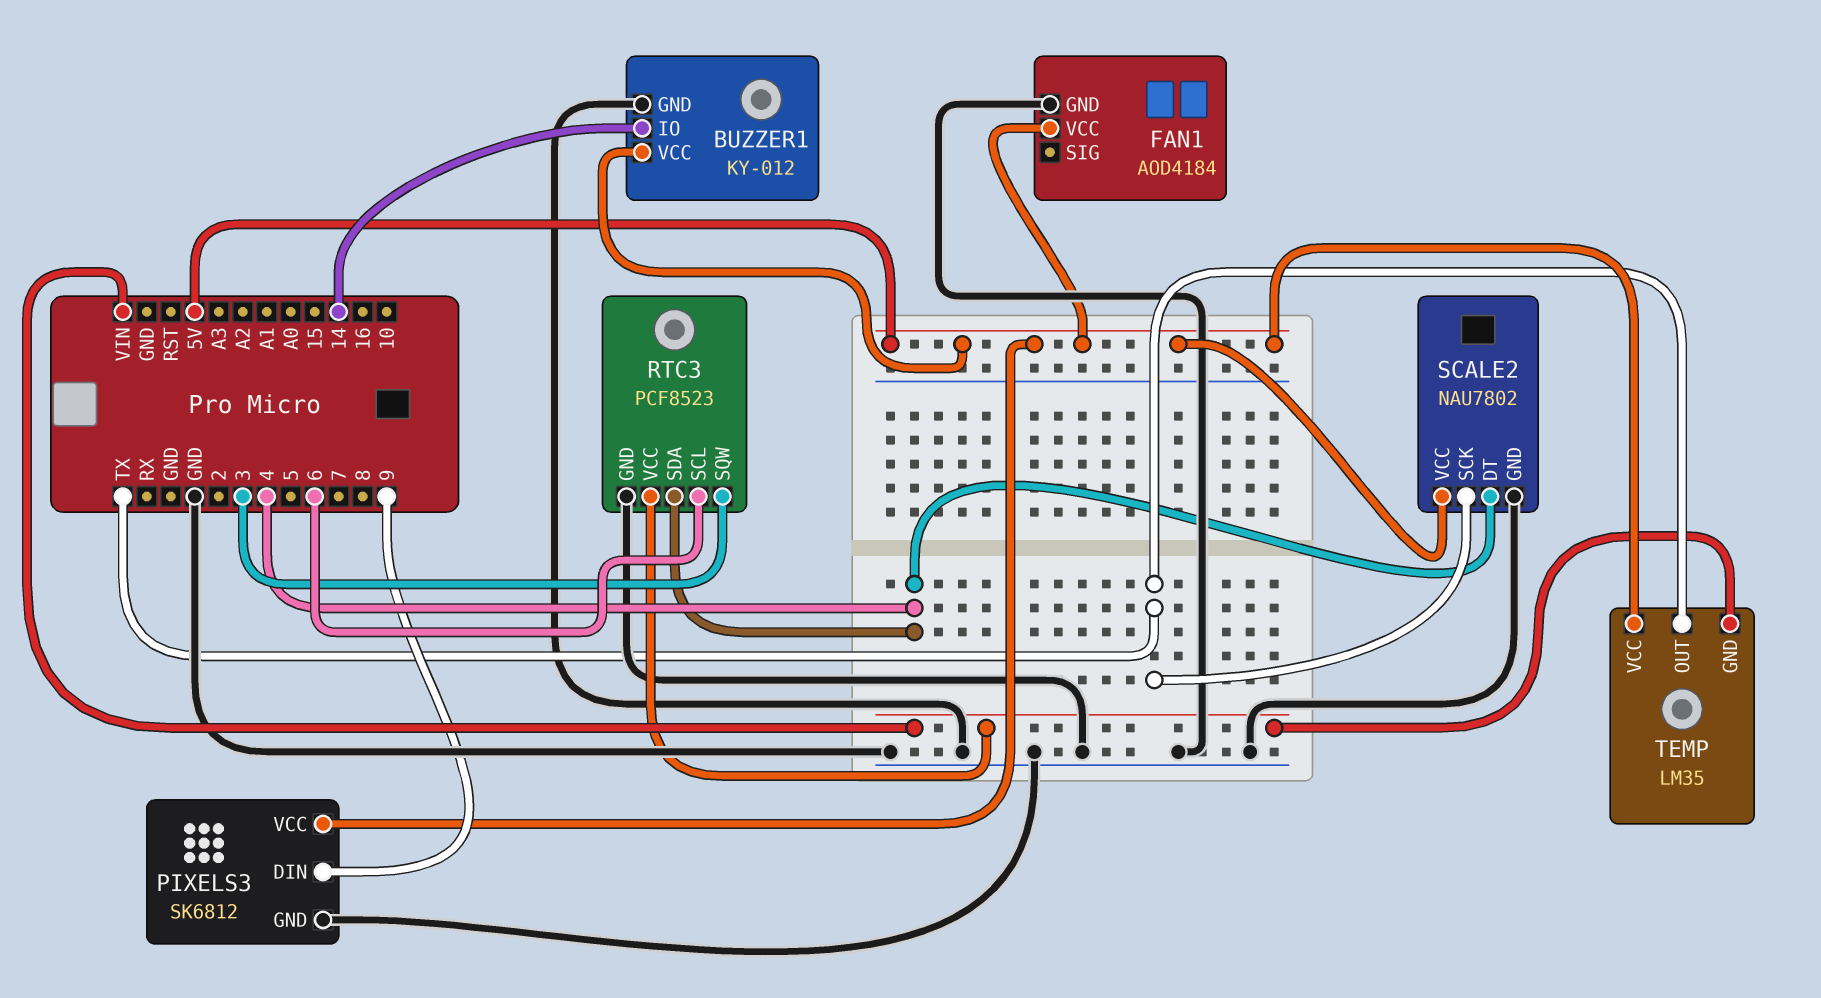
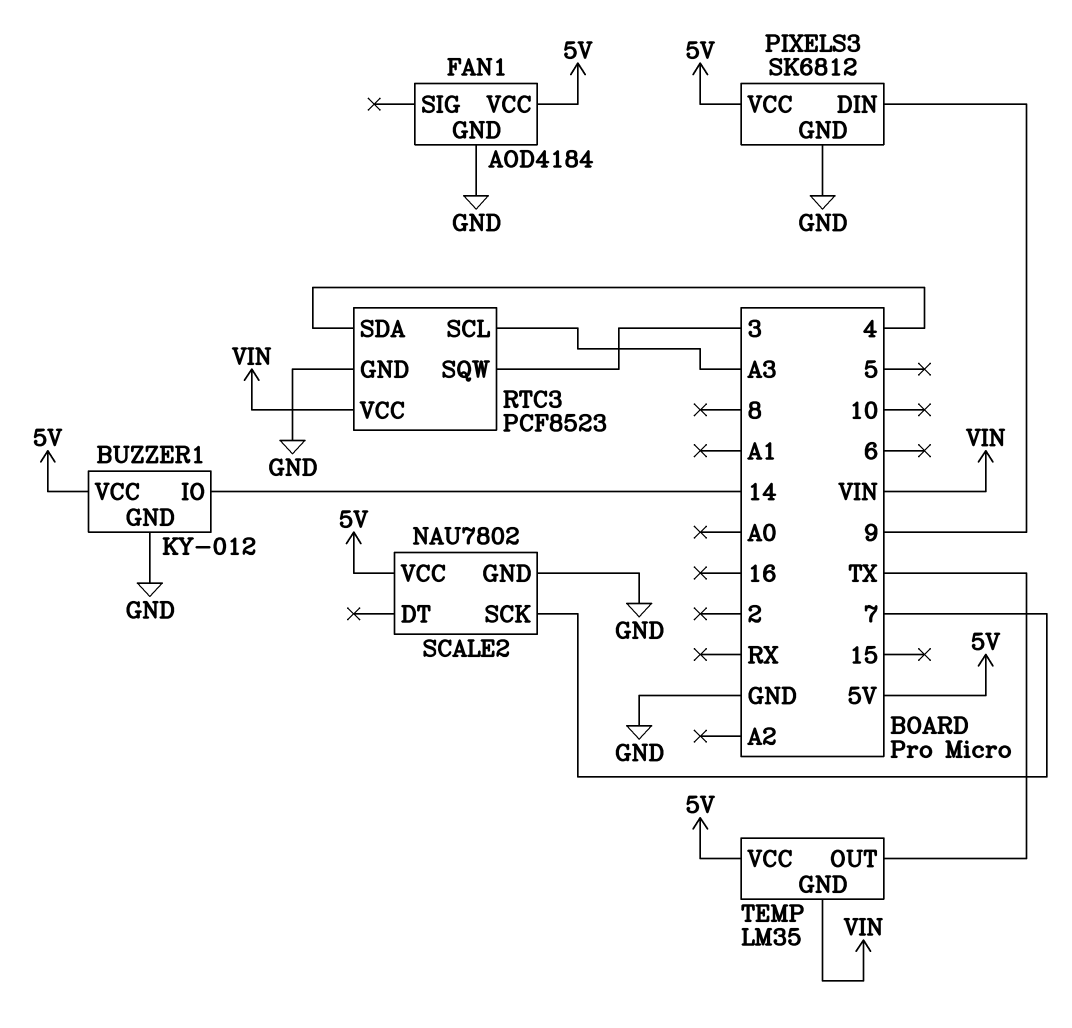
RTC3 pin SCL: 6 -> A3
SCALE2 pin DT: 4 -> none
SCALE2 pin SCK: TX -> 7

